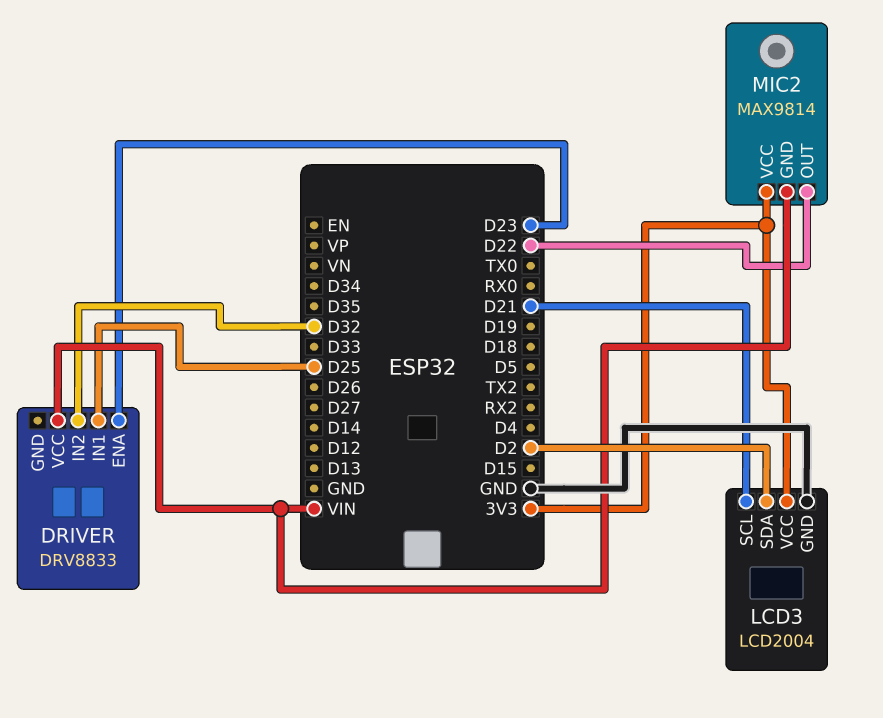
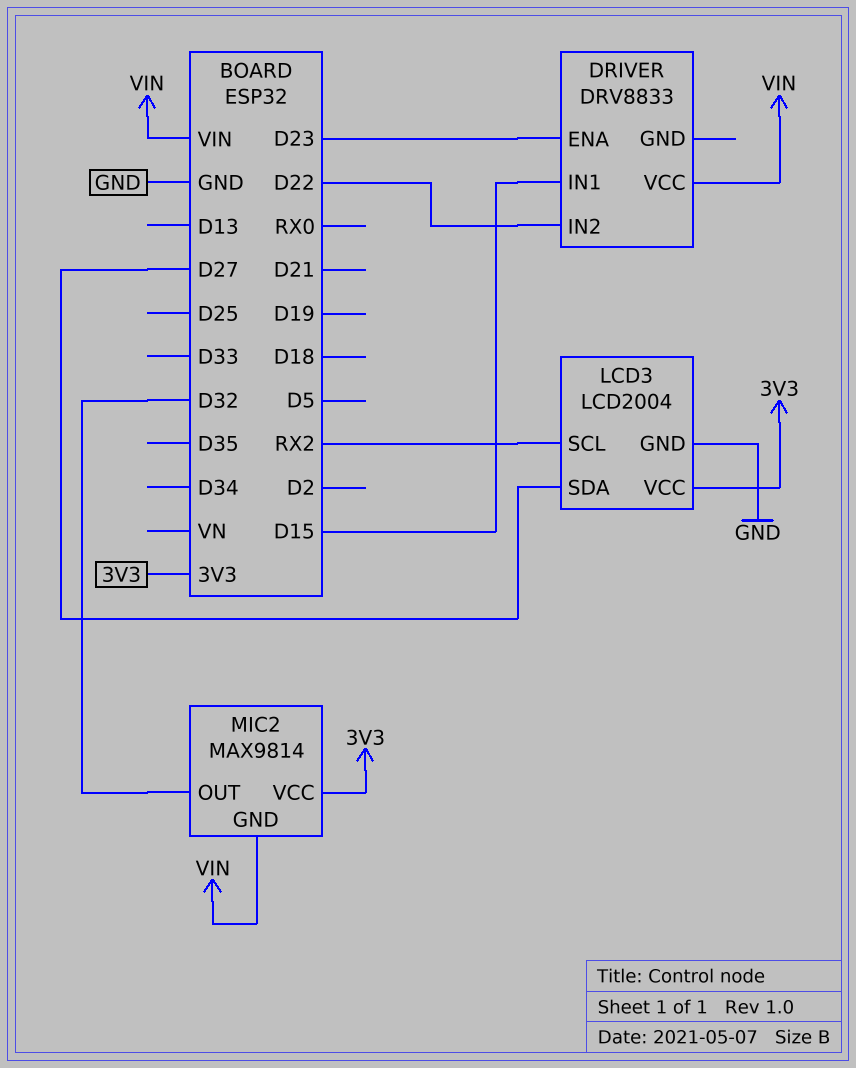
DRIVER pin IN1: D25 -> D15
DRIVER pin IN2: D32 -> D22
LCD3 pin SCL: D21 -> RX2
LCD3 pin SDA: D2 -> D27
MIC2 pin OUT: D22 -> D32

